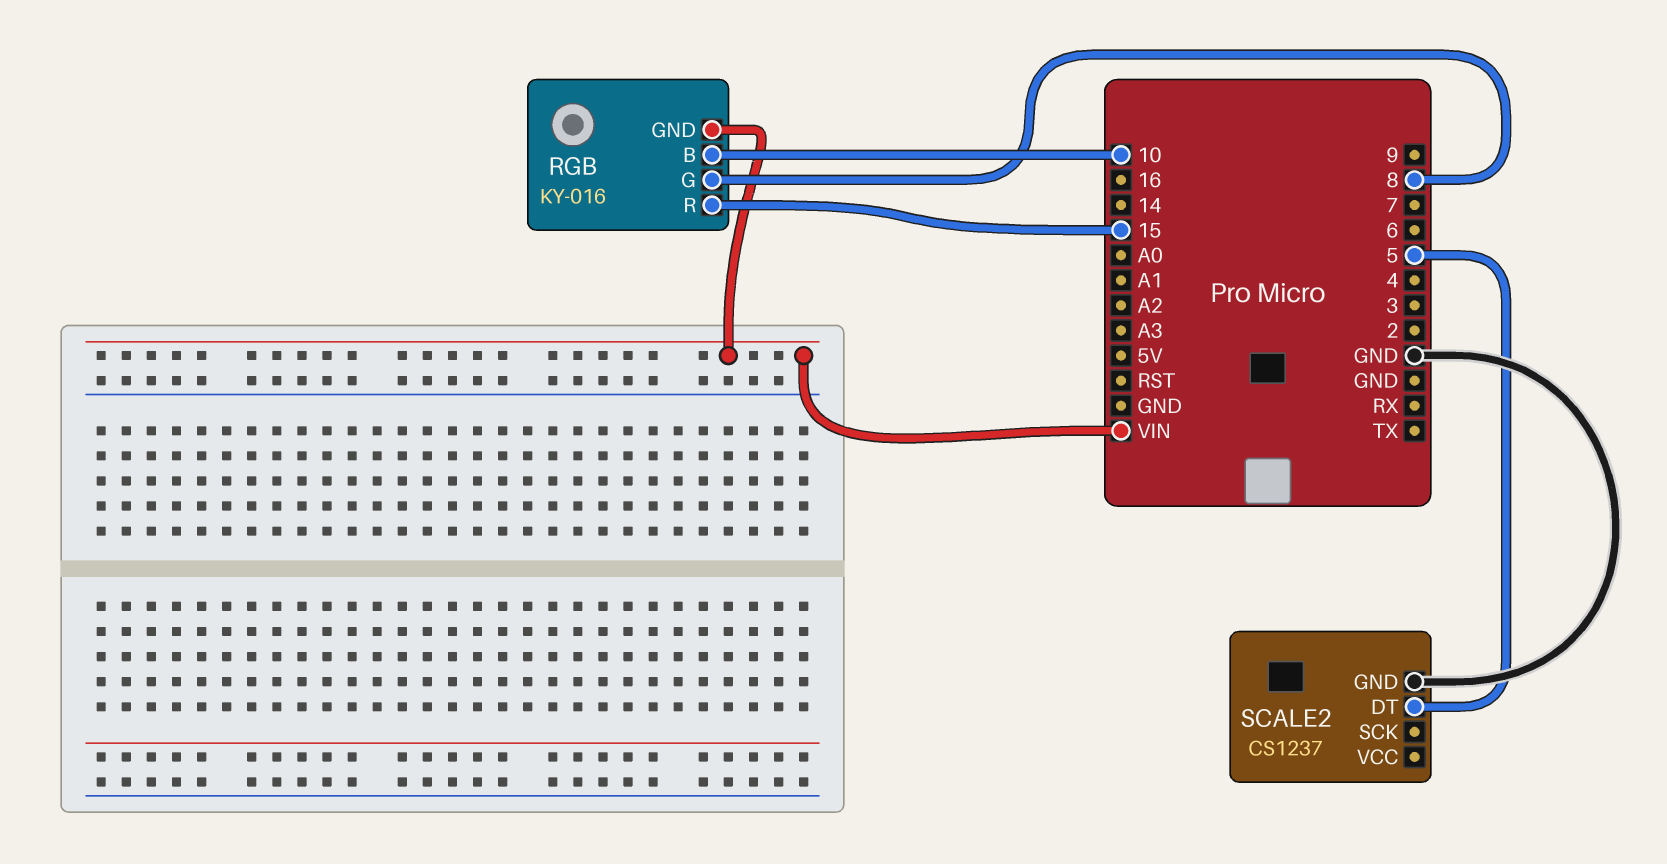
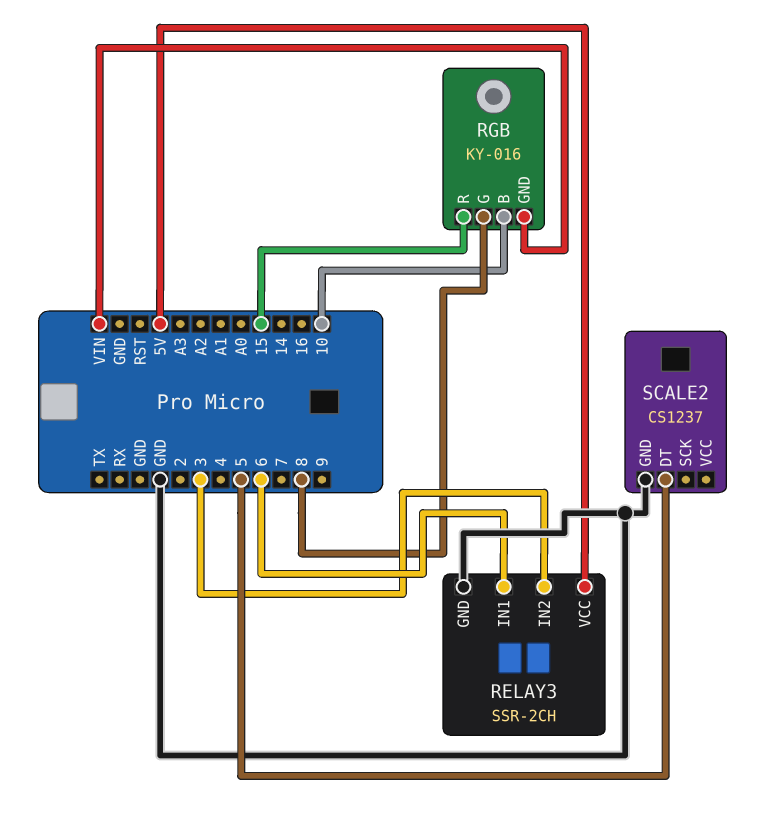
RELAY3: none -> SSR-2CH
RELAY3 pin GND: none -> GND
RELAY3 pin IN1: none -> 6
RELAY3 pin IN2: none -> 3
RELAY3 pin VCC: none -> 5V

